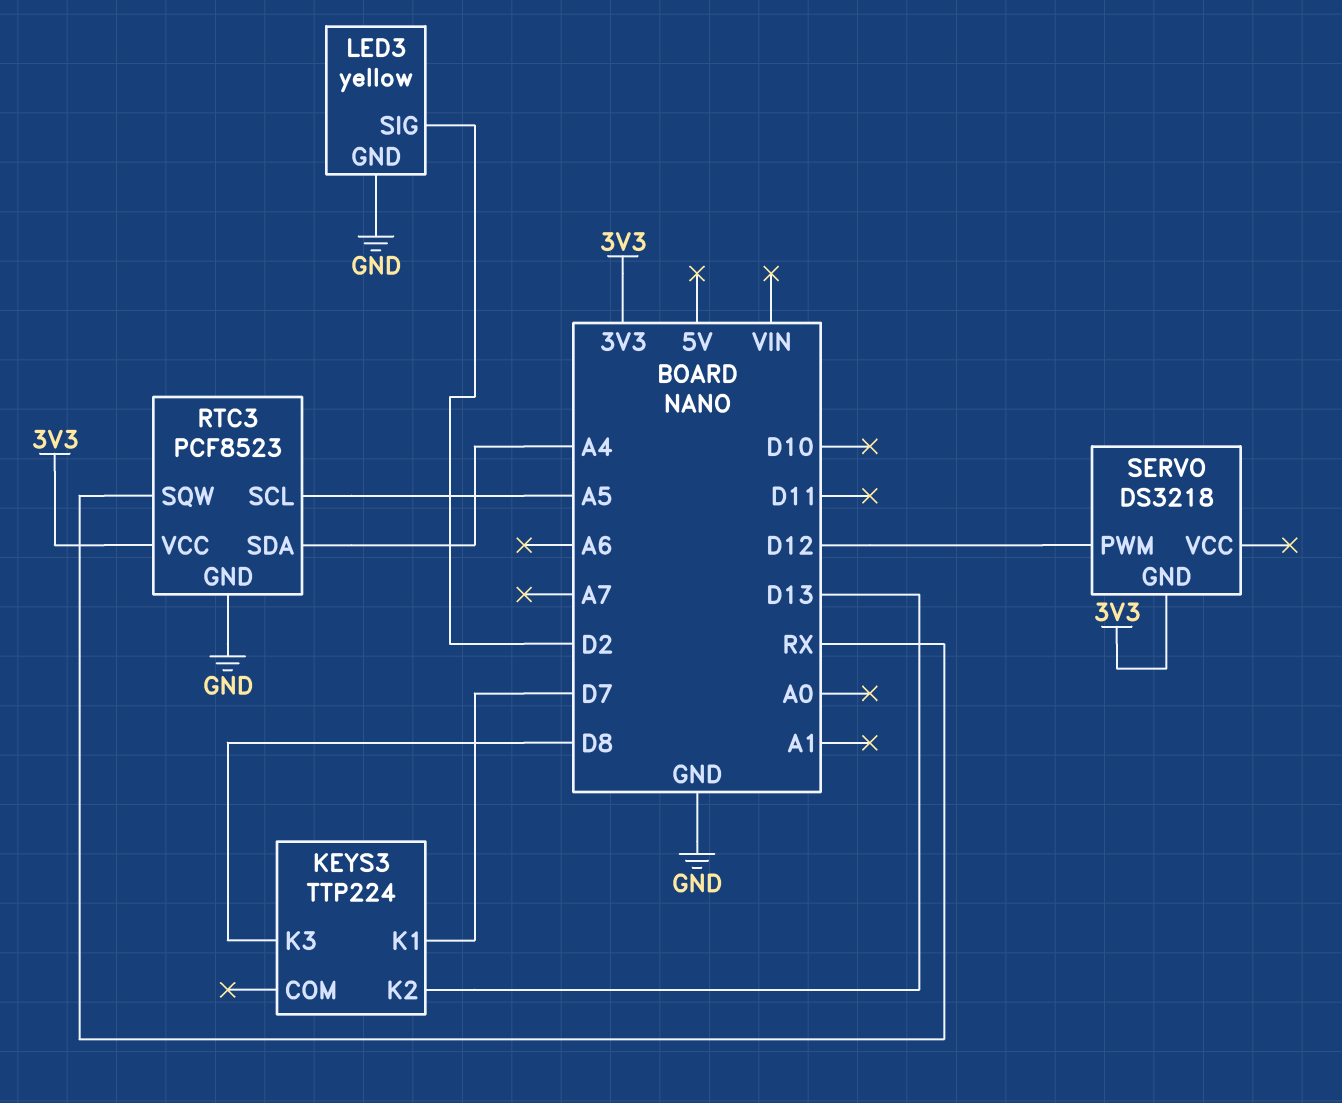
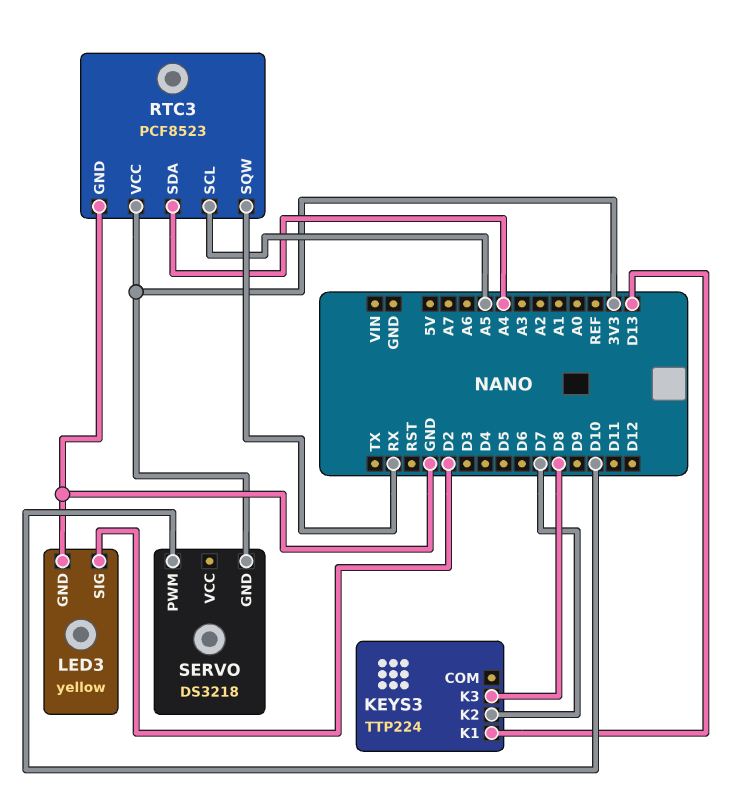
KEYS3 pin K1: D7 -> D13
KEYS3 pin K2: D13 -> D7
SERVO pin PWM: D12 -> D10

